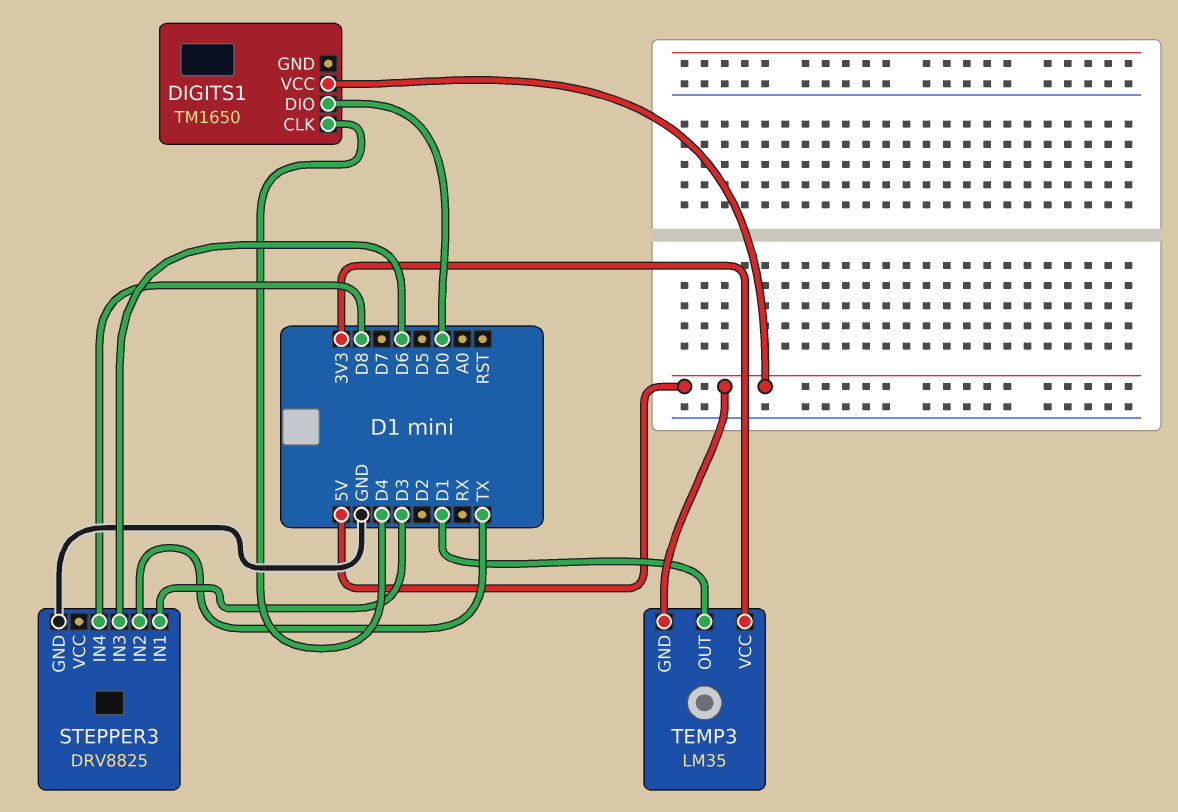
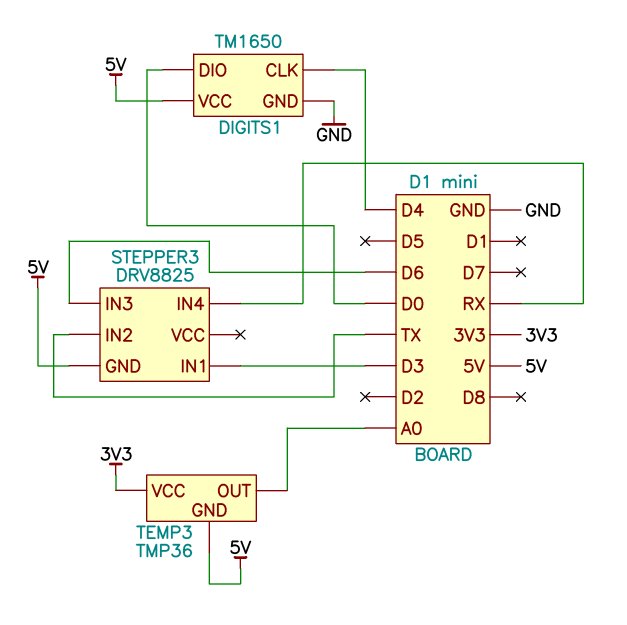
DIGITS1 pin GND: none -> GND
STEPPER3 pin GND: GND -> 5V
STEPPER3 pin IN4: D8 -> RX
TEMP3: LM35 -> TMP36
TEMP3 pin OUT: D1 -> A0

